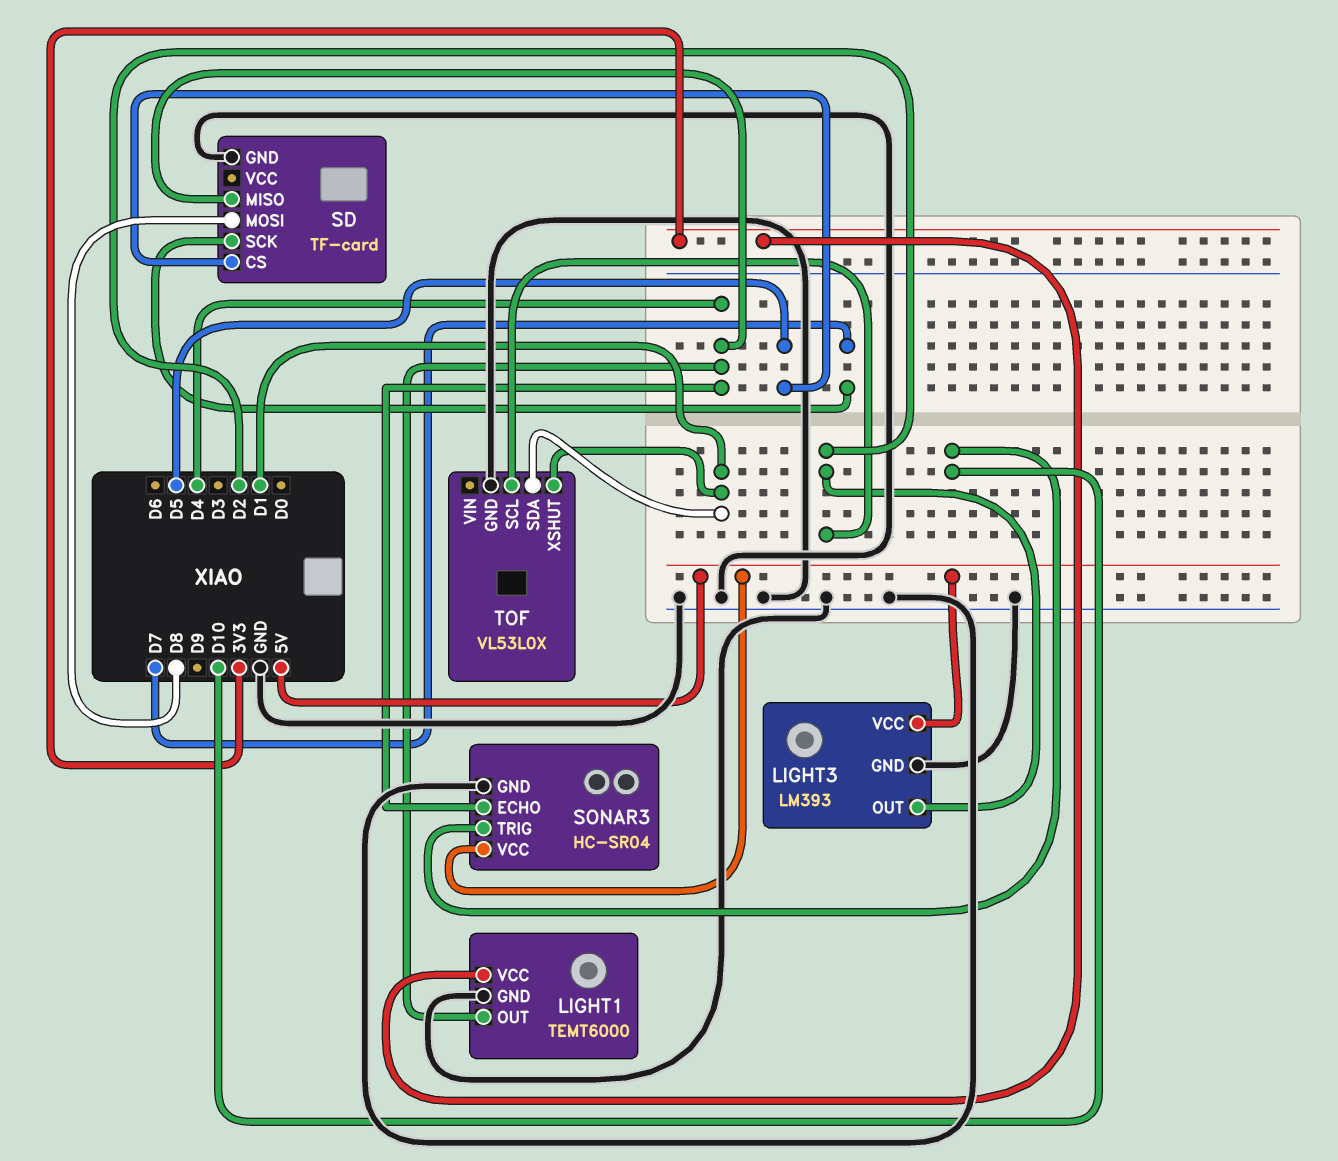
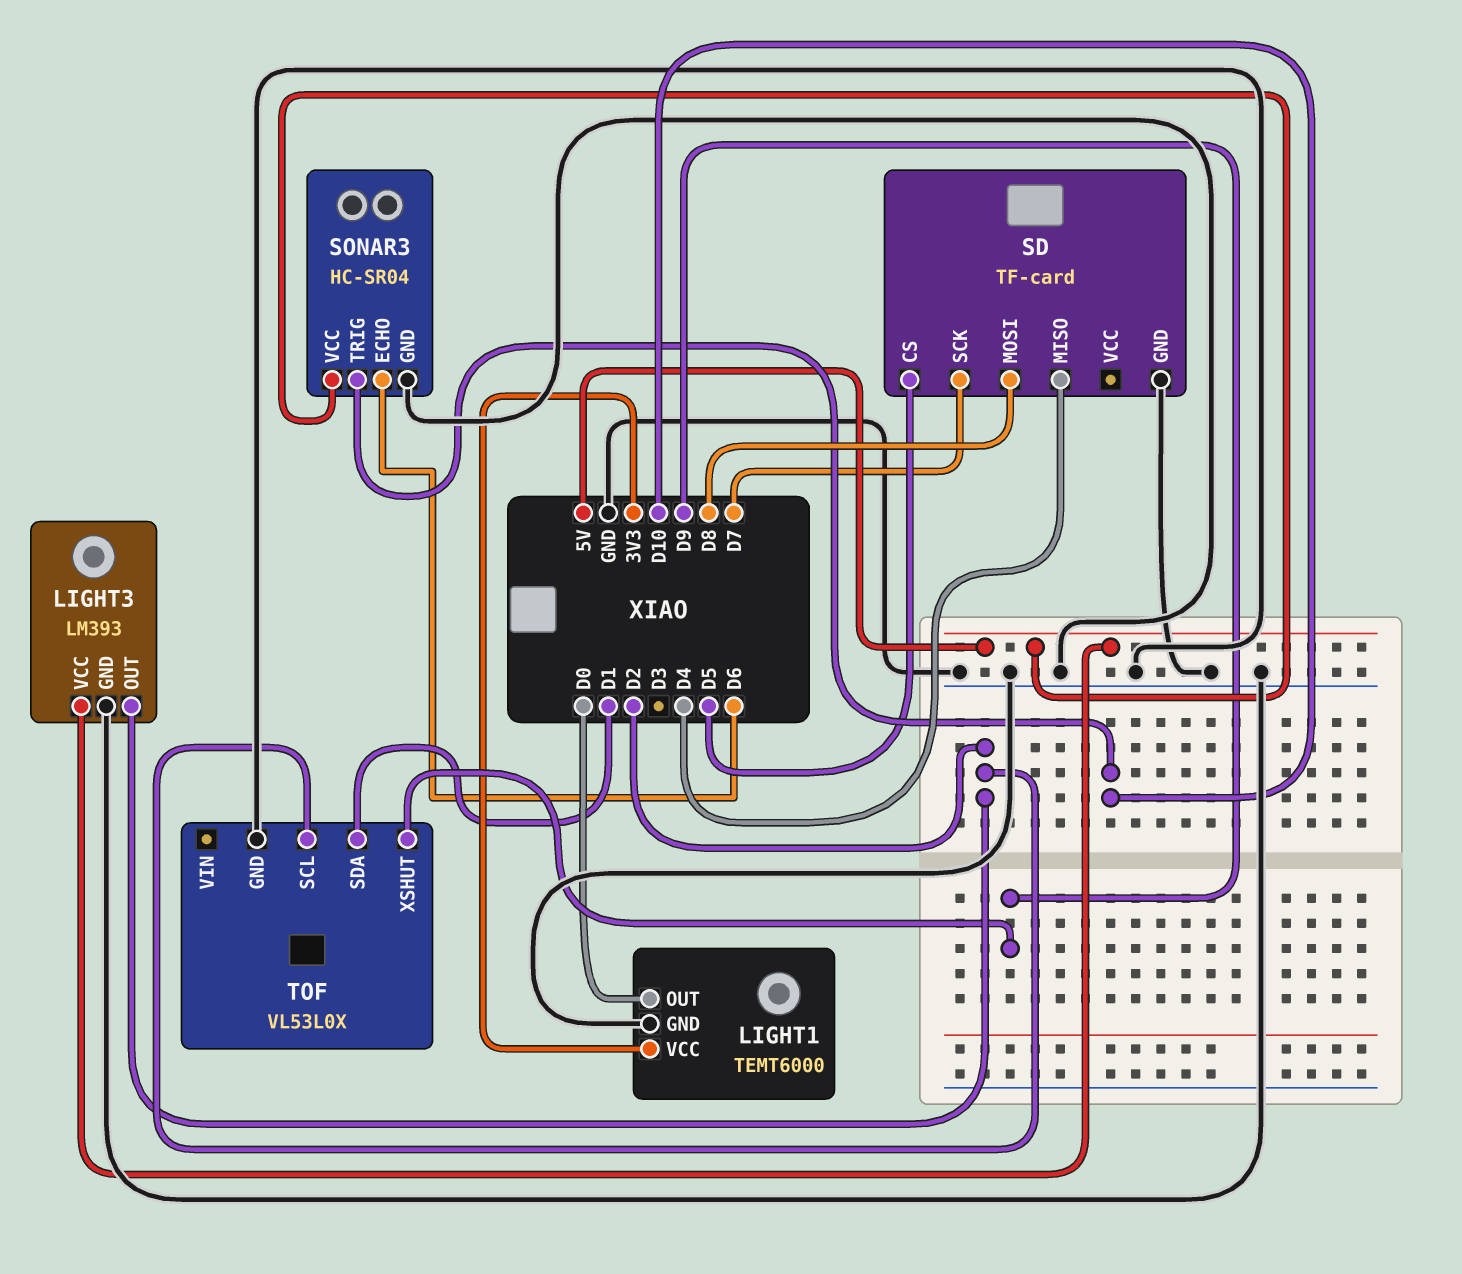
LIGHT1 pin OUT: D4 -> D0
SONAR3 pin ECHO: D4 -> D6
TOF pin XSHUT: D1 -> D9

